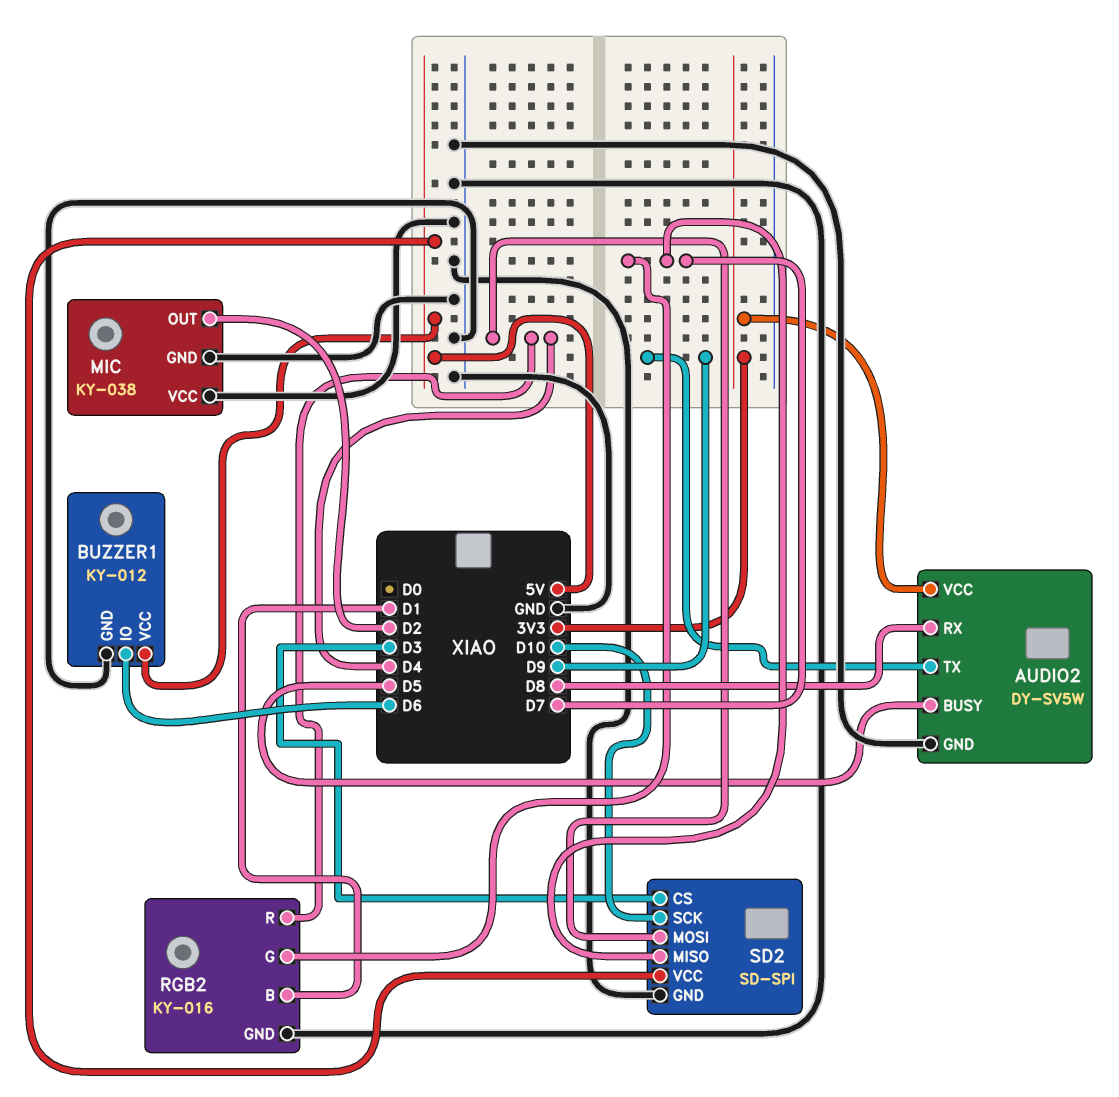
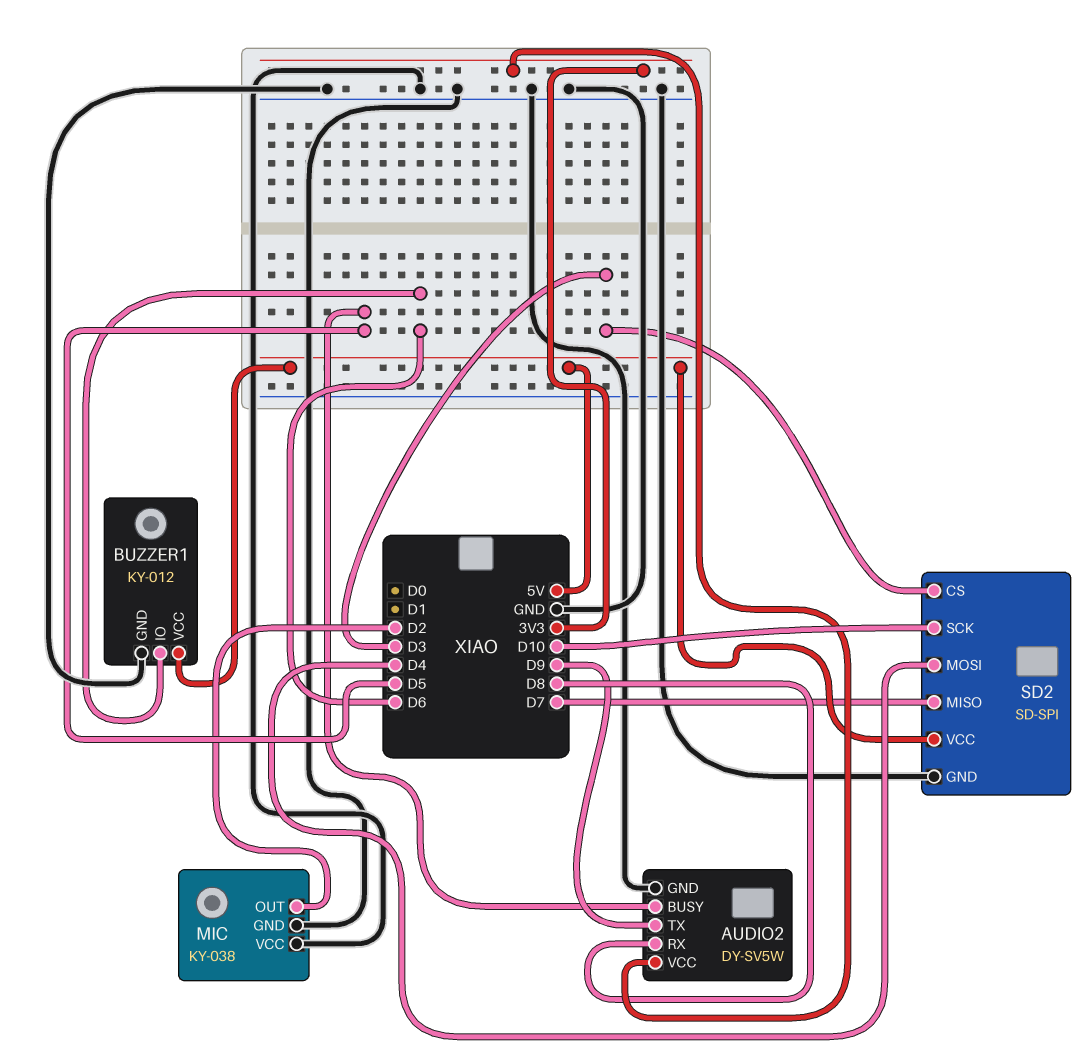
RGB2: KY-016 -> none
RGB2 pin B: D1 -> none
RGB2 pin G: D7 -> none
RGB2 pin GND: GND -> none
RGB2 pin R: D4 -> none

